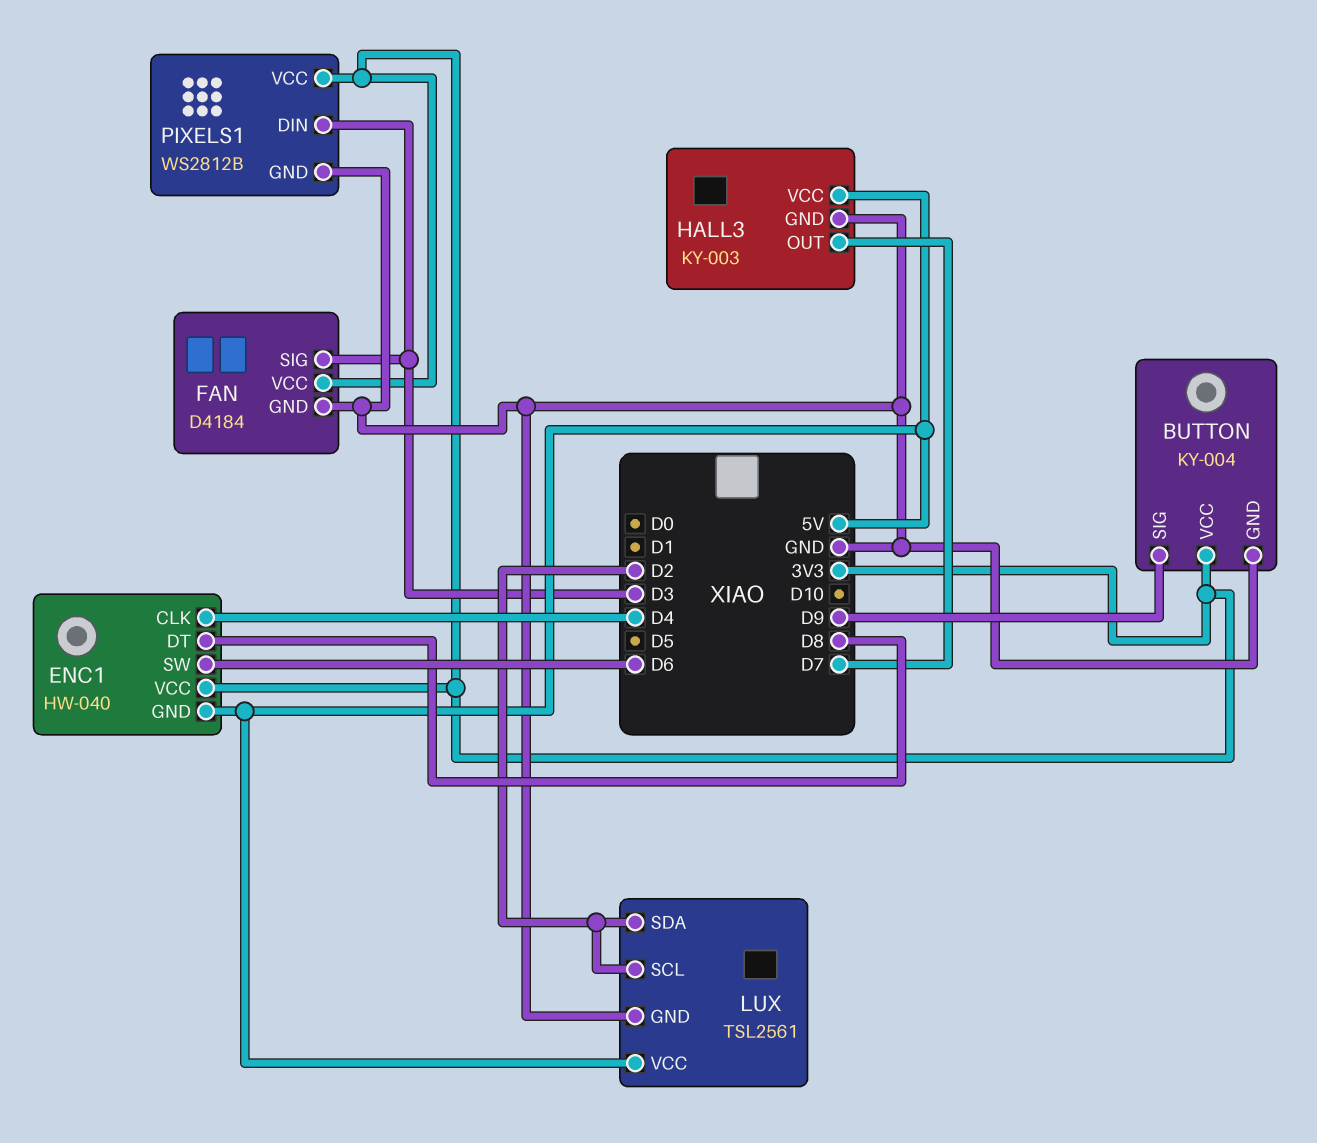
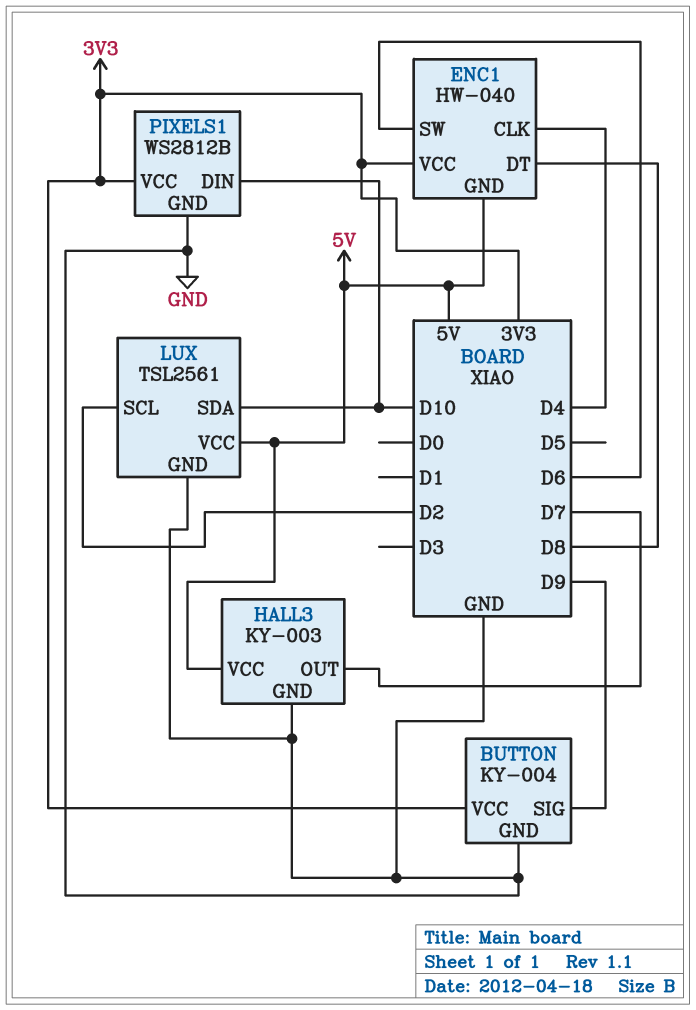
FAN: D4184 -> none
FAN pin GND: GND -> none
FAN pin SIG: D3 -> none
FAN pin VCC: 3V3 -> none
LUX pin SDA: D2 -> D10
PIXELS1 pin DIN: D3 -> D10

